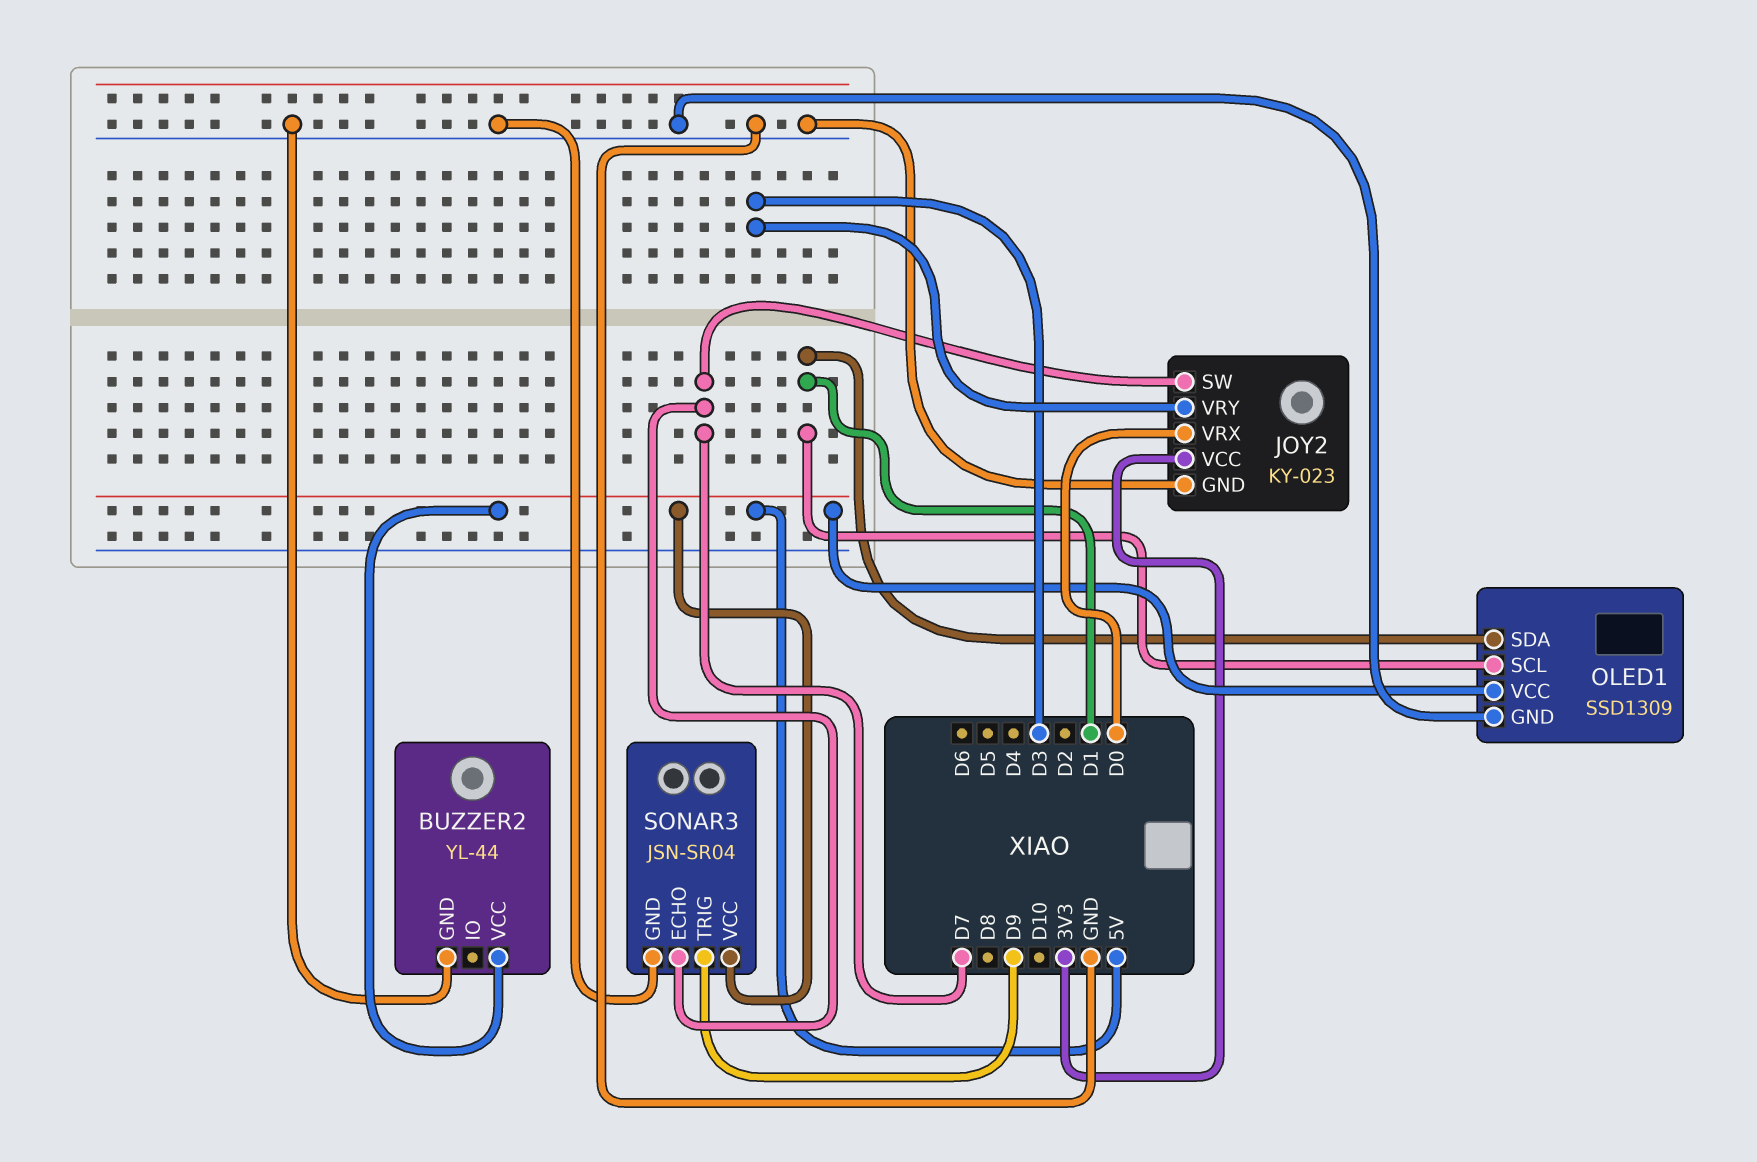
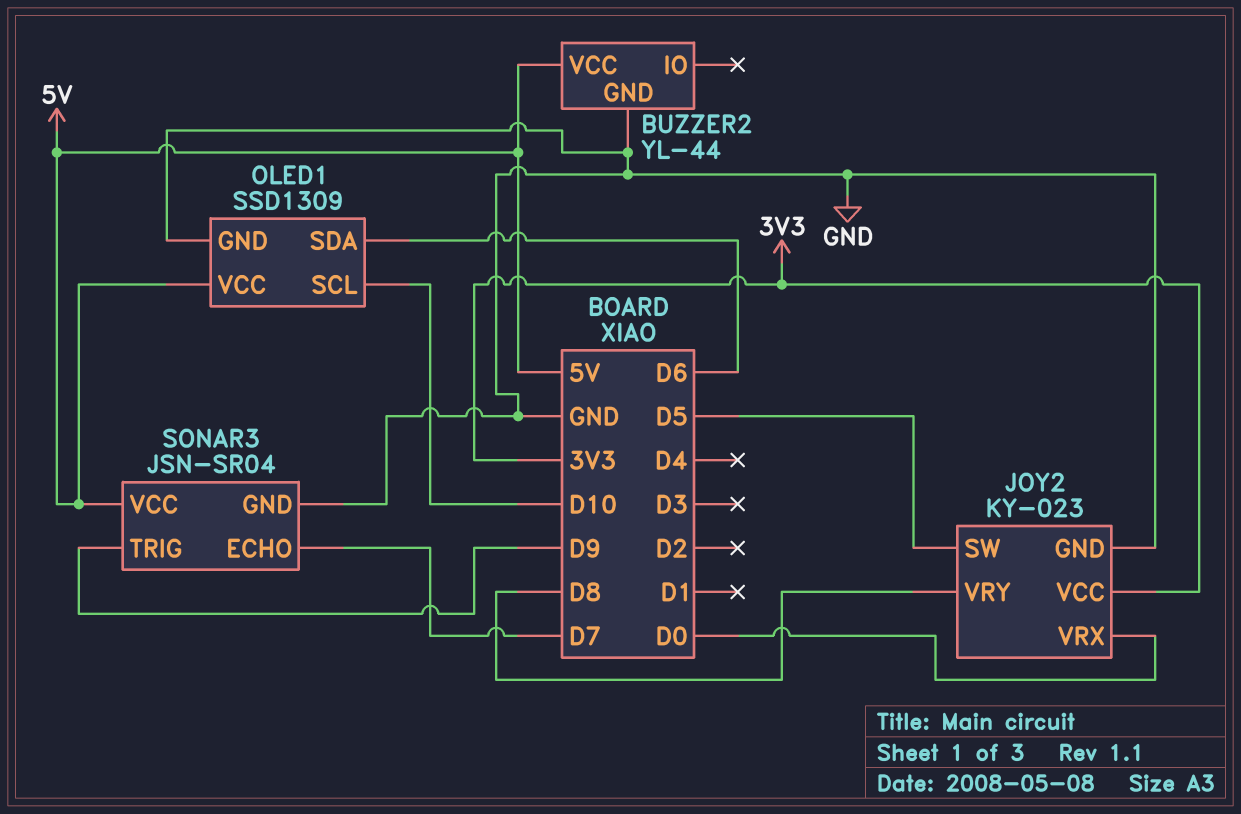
JOY2 pin SW: D7 -> D5
JOY2 pin VRY: D3 -> D8
OLED1 pin SCL: D1 -> D10
OLED1 pin SDA: D1 -> D6

